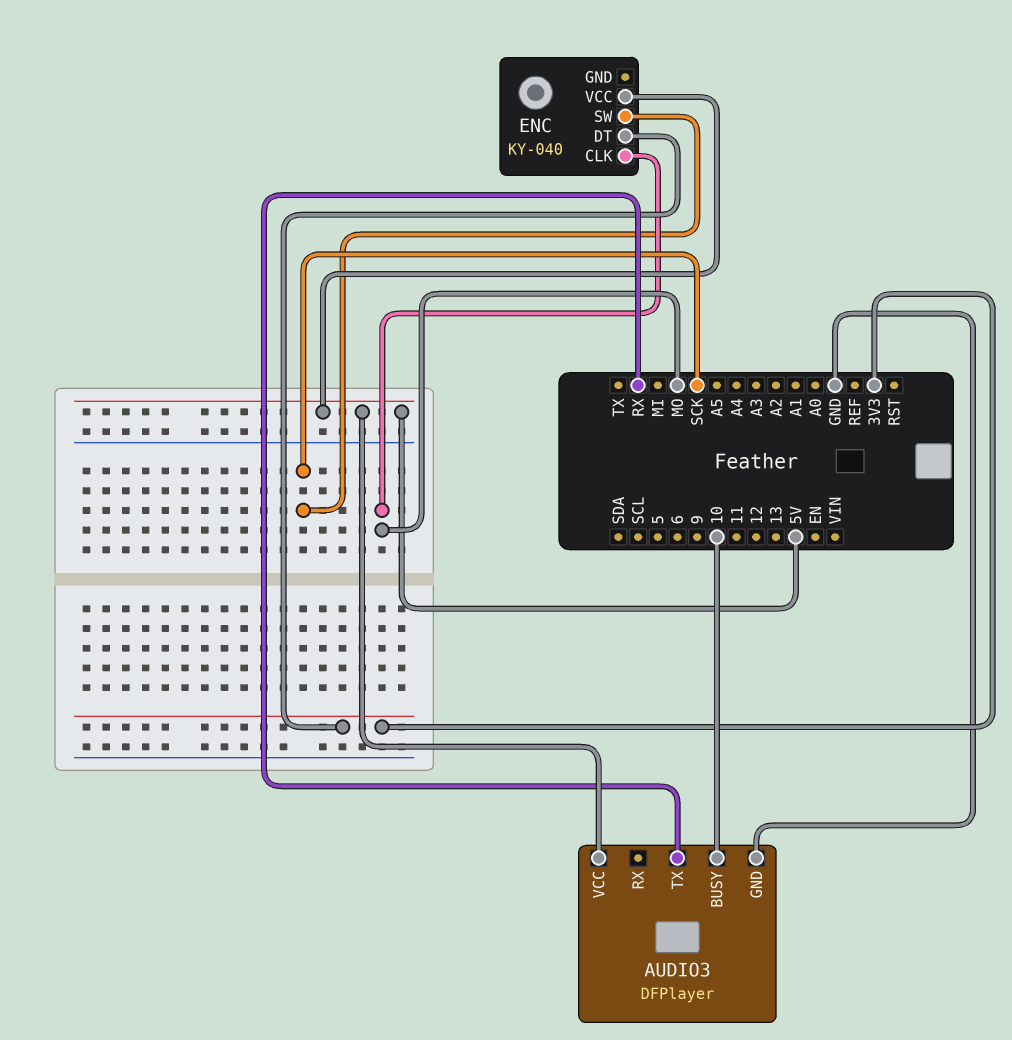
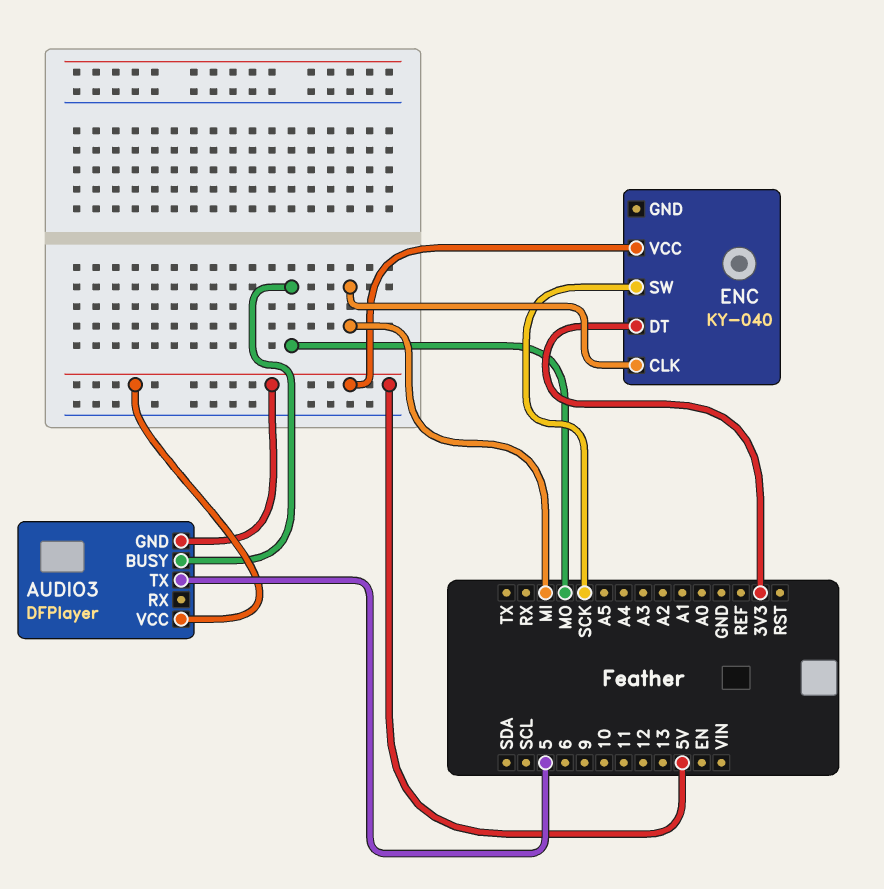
AUDIO3 pin BUSY: 10 -> MO
AUDIO3 pin GND: GND -> 5V
AUDIO3 pin TX: RX -> 5
ENC pin CLK: MO -> MI

